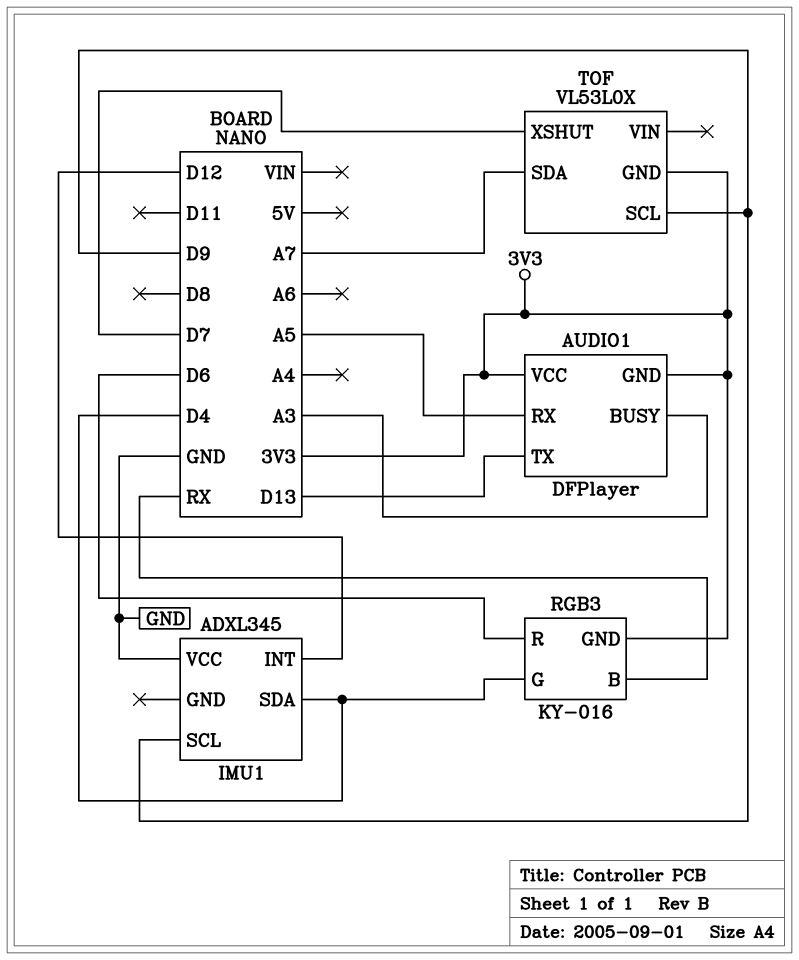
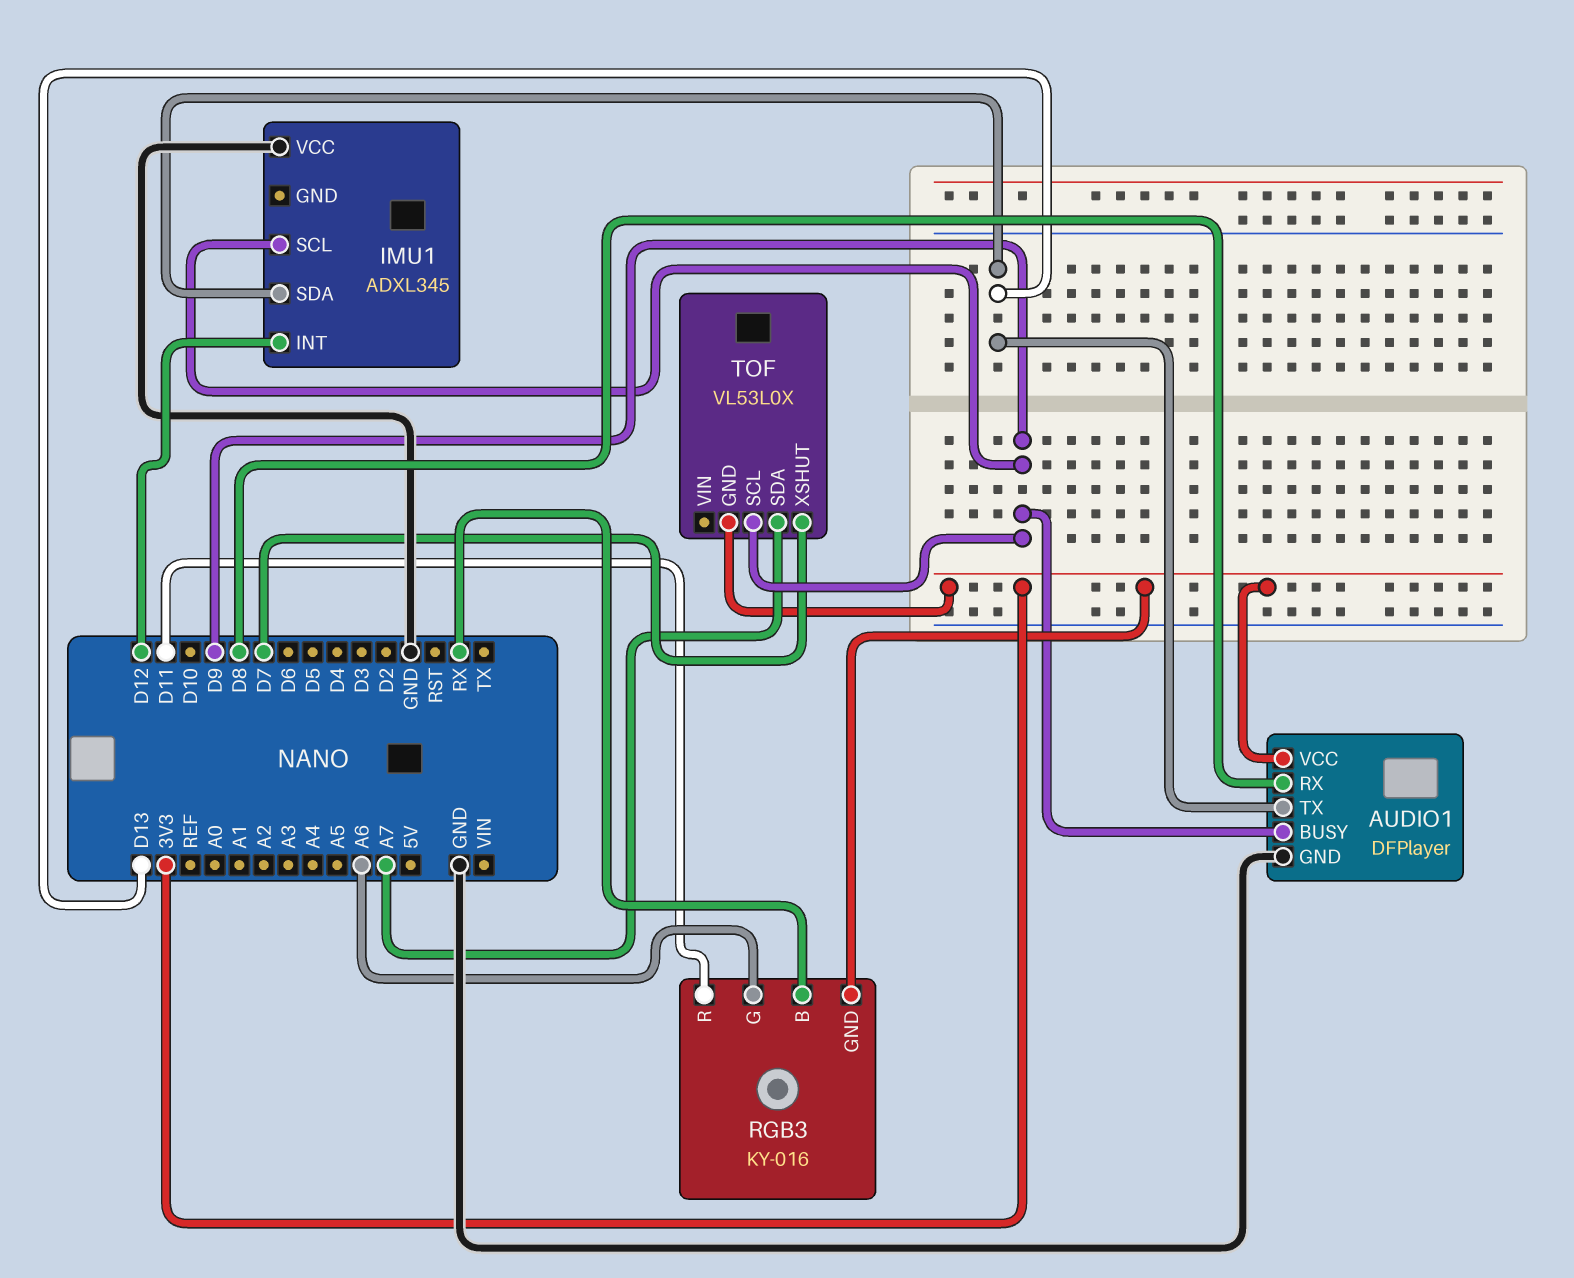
AUDIO1 pin BUSY: A3 -> D9
AUDIO1 pin GND: 3V3 -> GND
AUDIO1 pin RX: A5 -> D8
IMU1 pin SDA: D4 -> D13
RGB3 pin G: D4 -> A6
RGB3 pin R: D6 -> D11

